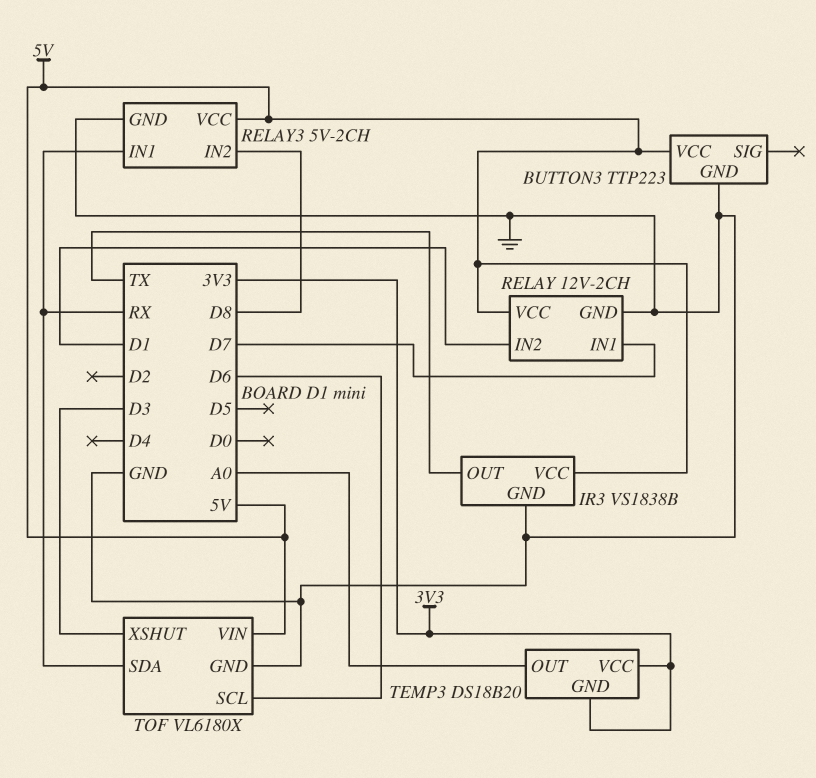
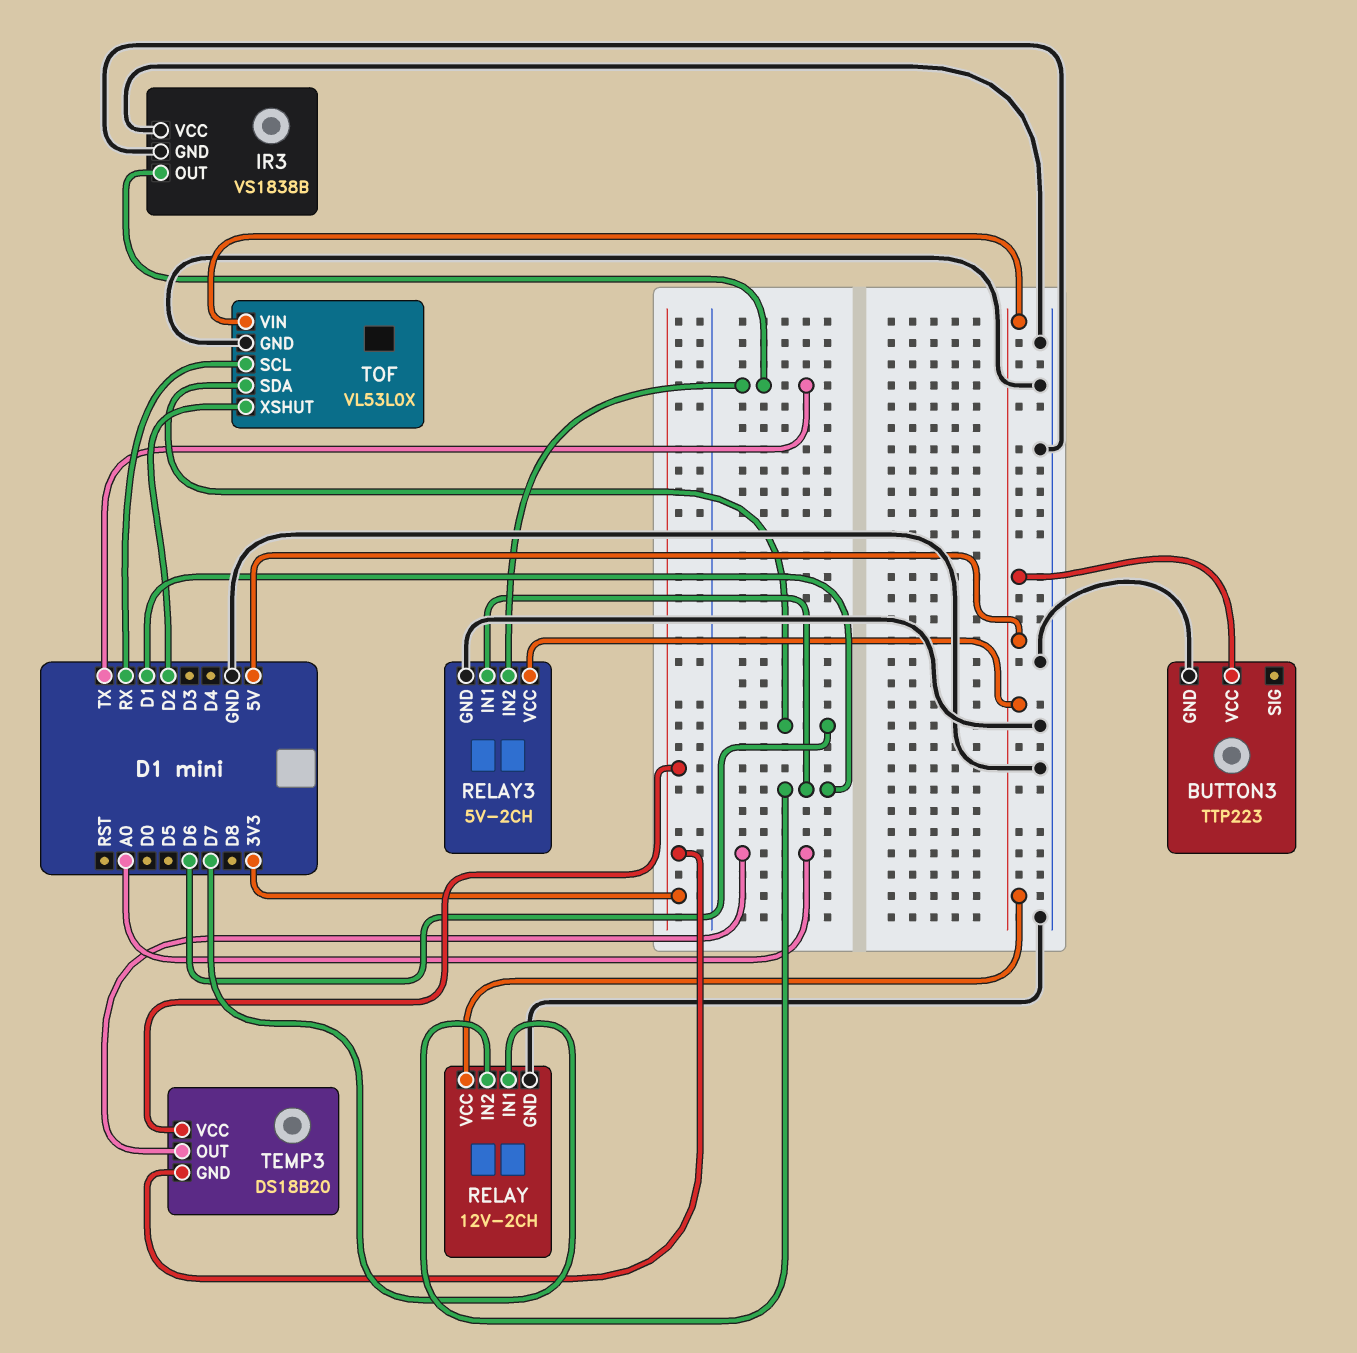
IR3 pin VCC: 5V -> GND
RELAY3 pin IN1: RX -> D1
RELAY3 pin IN2: D8 -> TX
TOF: VL6180X -> VL53L0X
TOF pin SCL: D6 -> RX
TOF pin SDA: RX -> D6
TOF pin XSHUT: D3 -> D2

